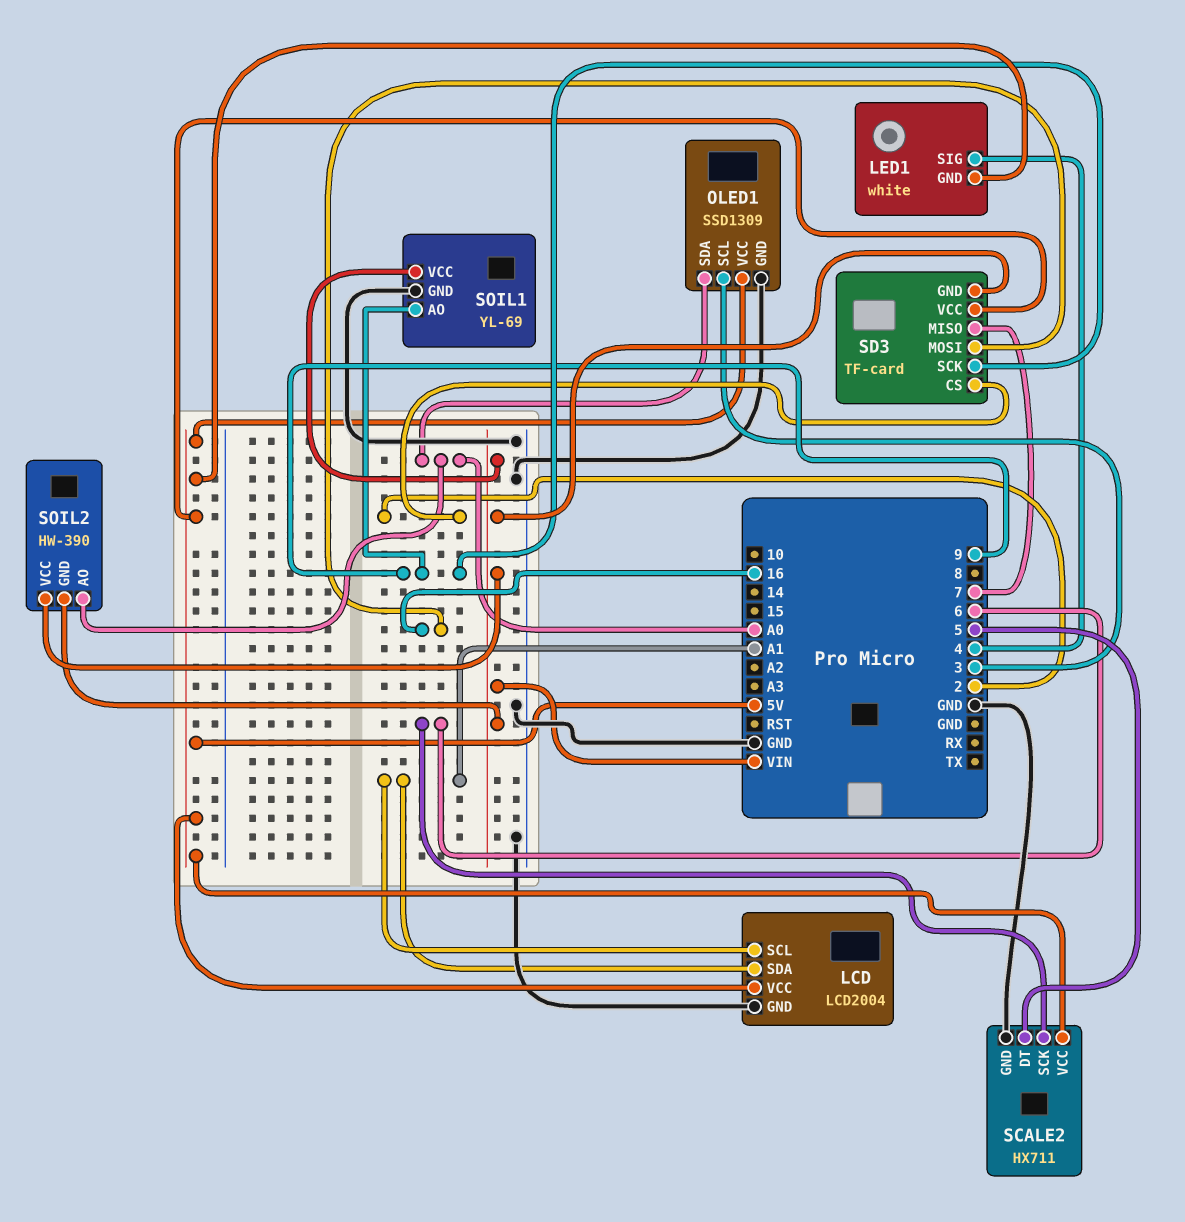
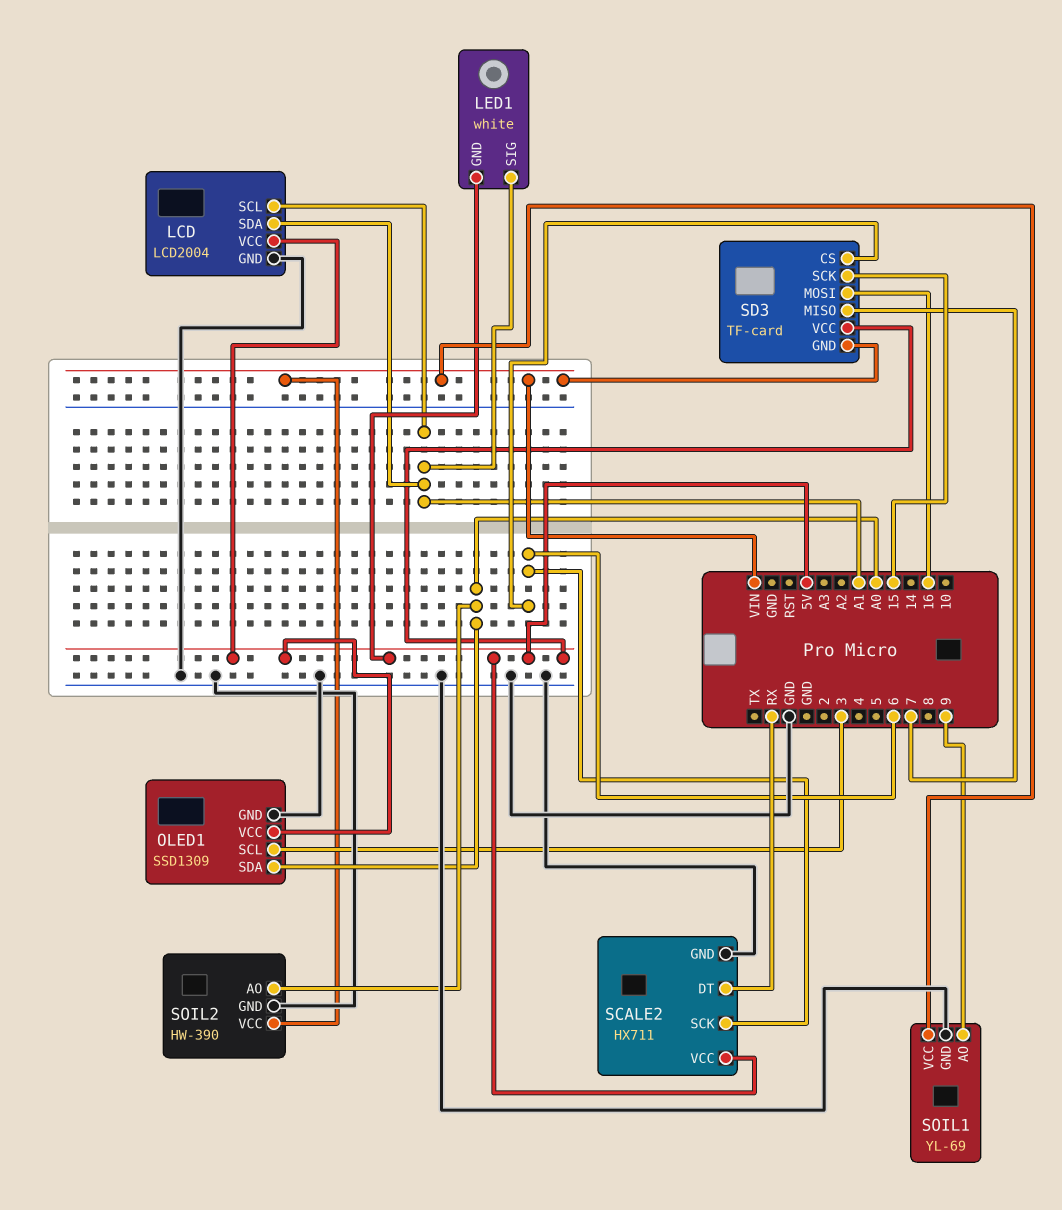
LED1 pin SIG: 4 -> A1
SCALE2 pin DT: 5 -> RX
SD3 pin CS: 2 -> 6
SD3 pin SCK: 9 -> 15
SOIL2 pin GND: VIN -> GND

